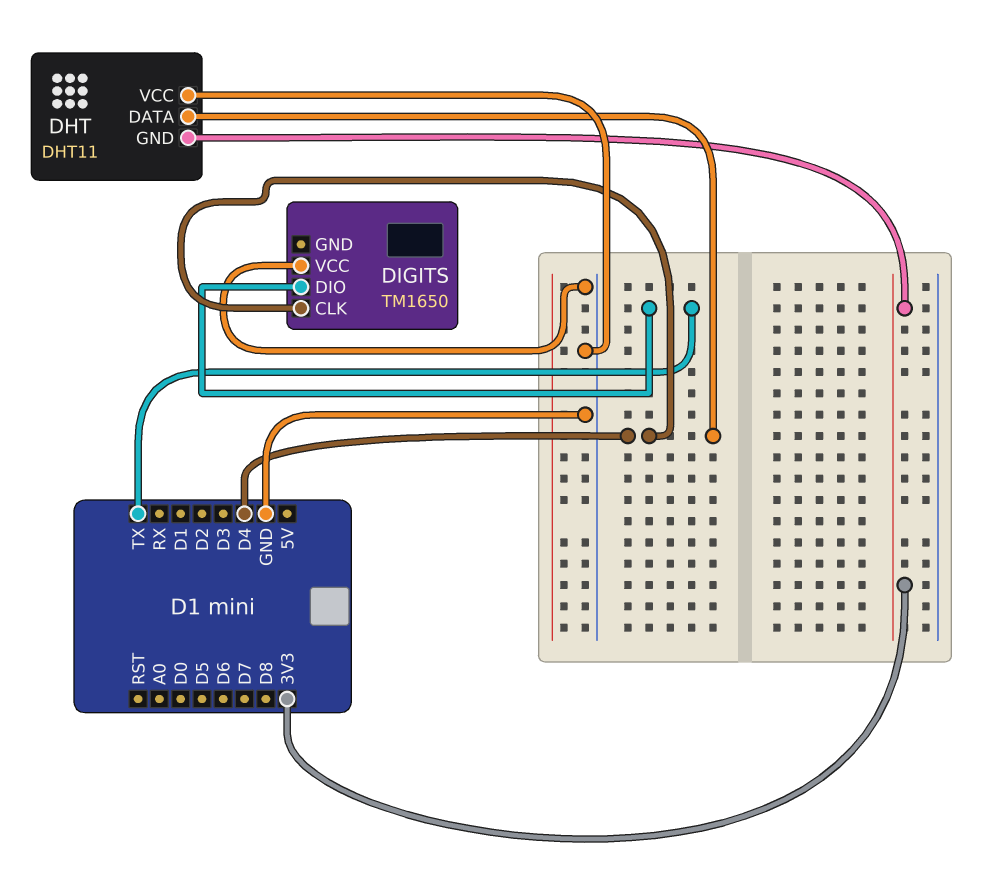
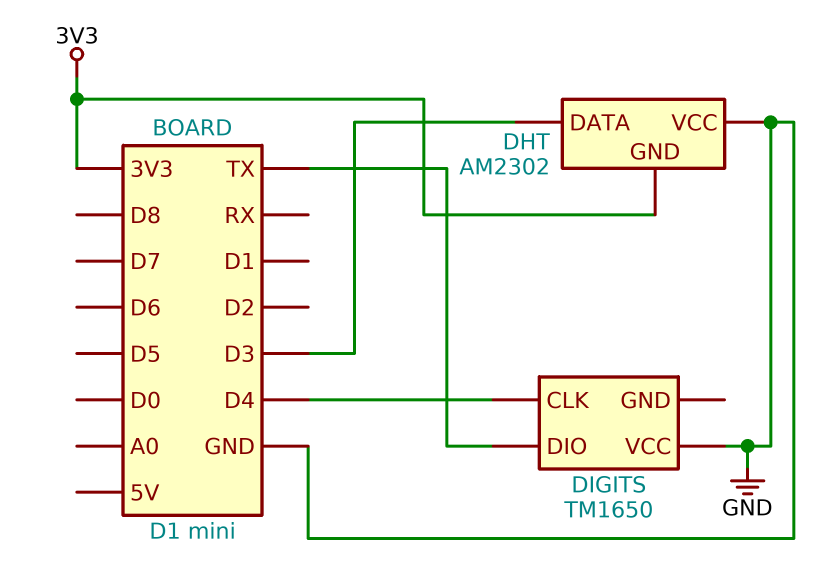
DHT: DHT11 -> AM2302
DHT pin DATA: D4 -> D3

